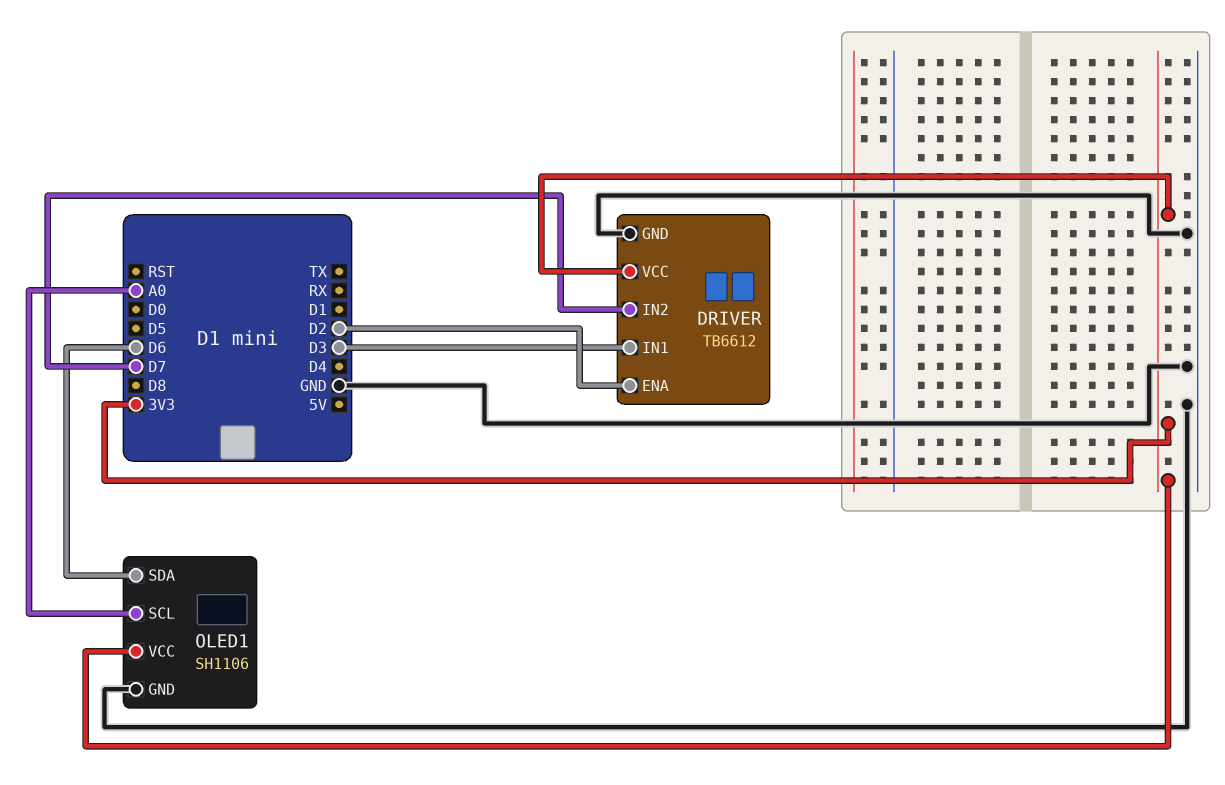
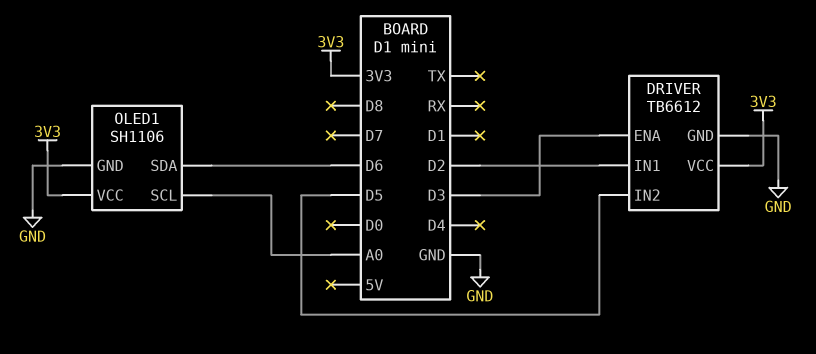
DRIVER pin ENA: D2 -> D3
DRIVER pin IN1: D3 -> D2
DRIVER pin IN2: D7 -> D5

